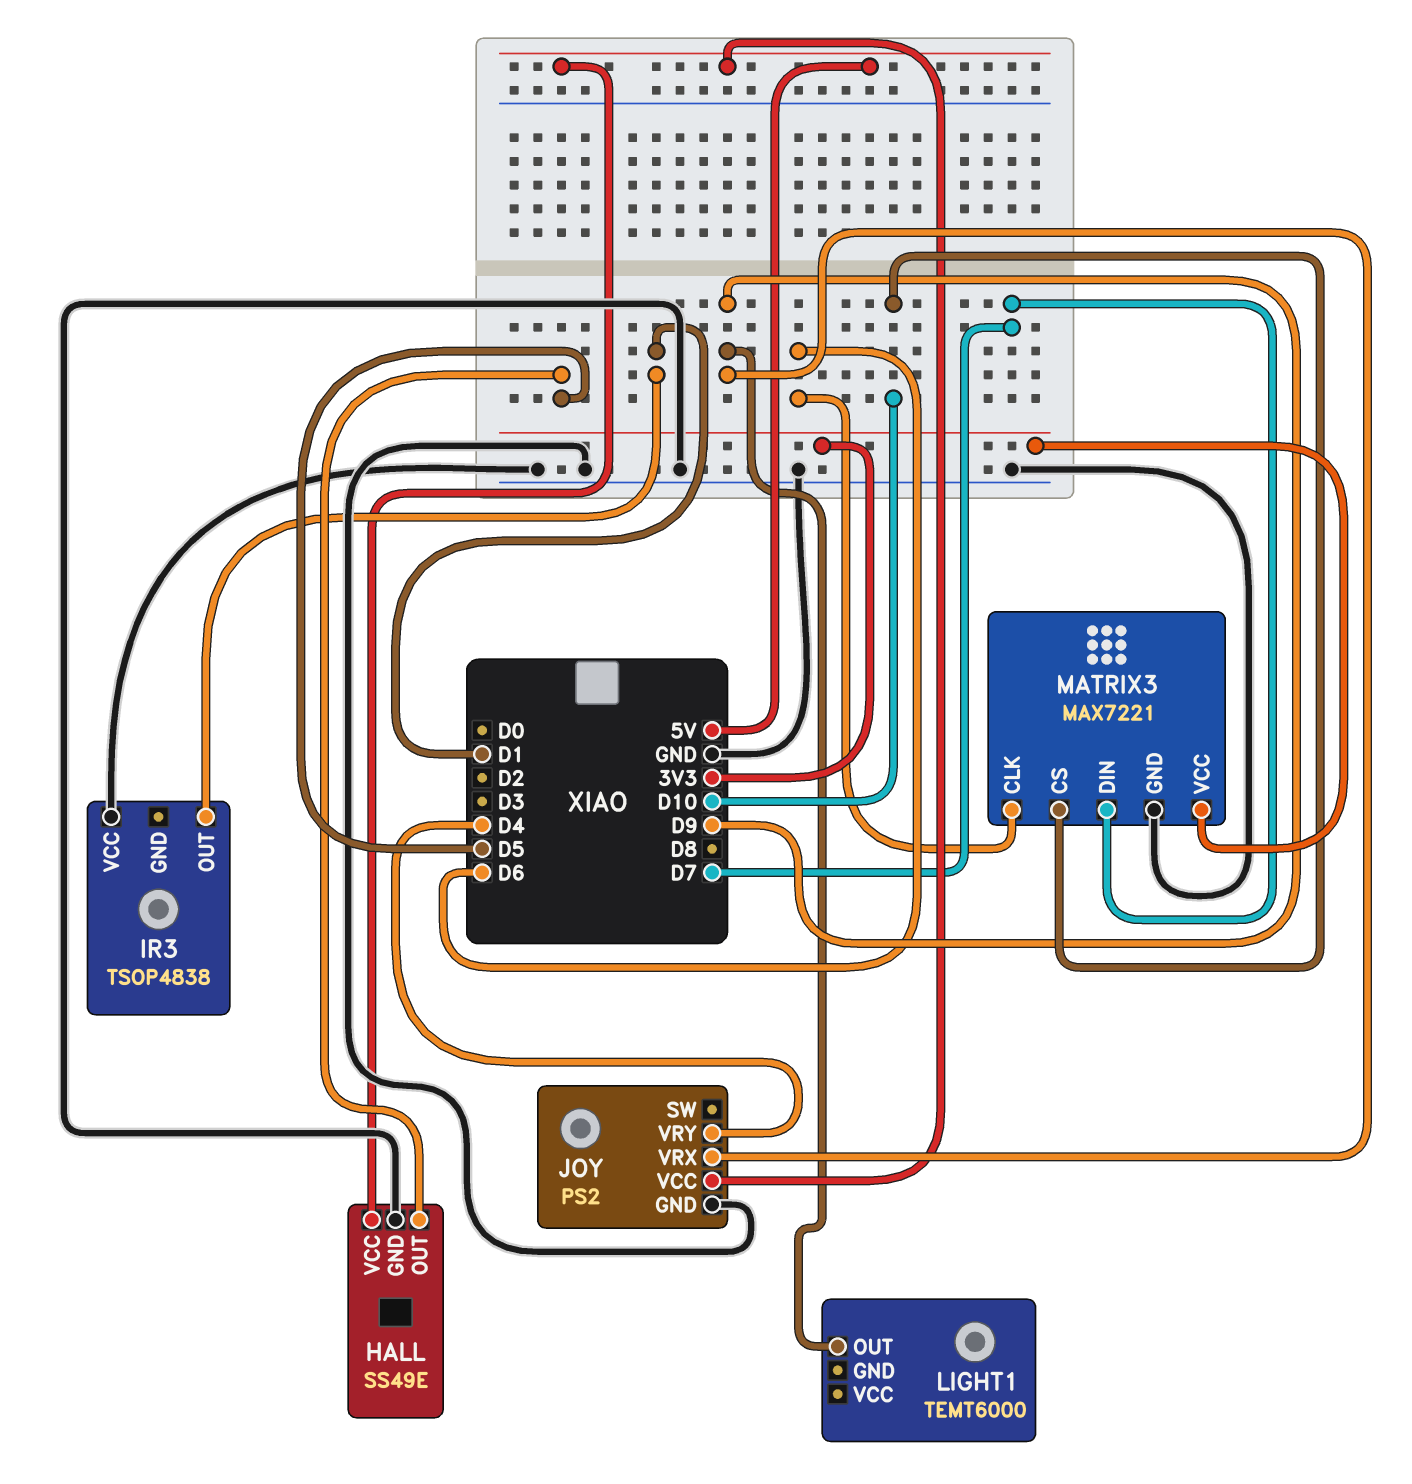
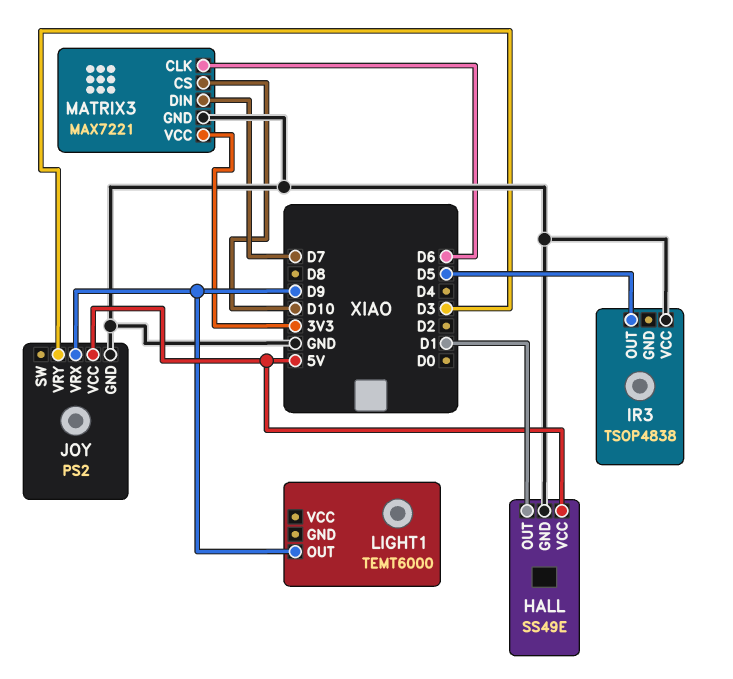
HALL pin OUT: D5 -> D1
IR3 pin OUT: D1 -> D5
JOY pin VRY: D4 -> D3

